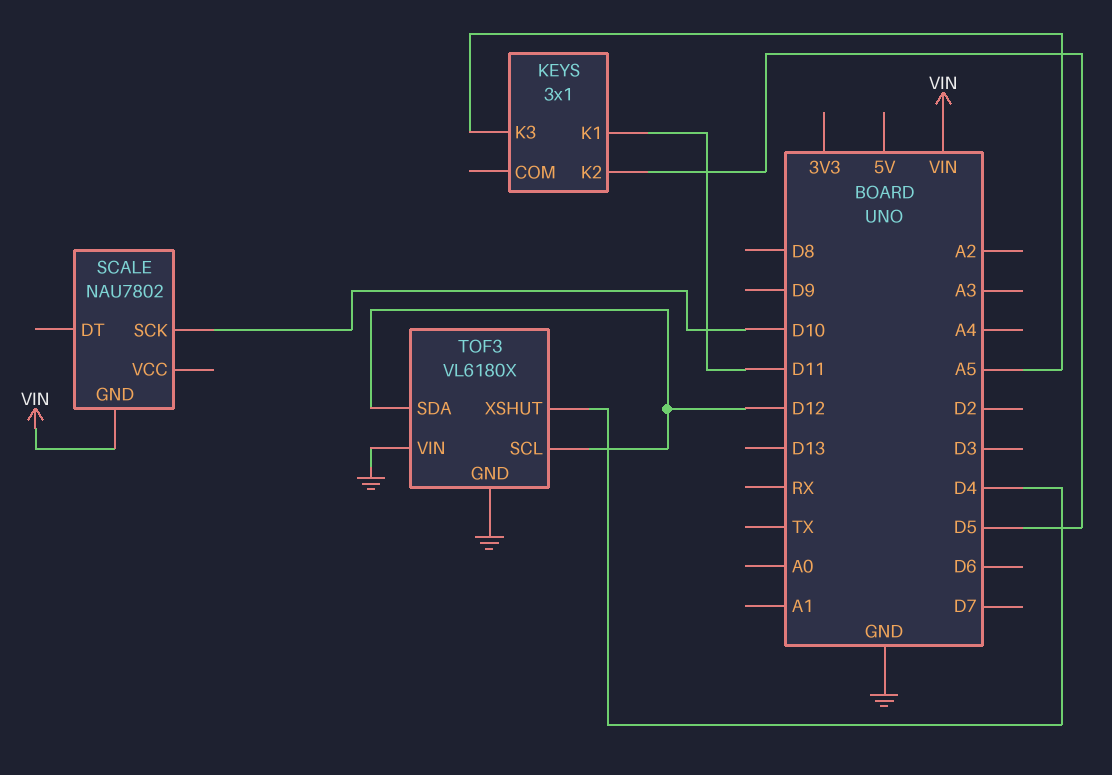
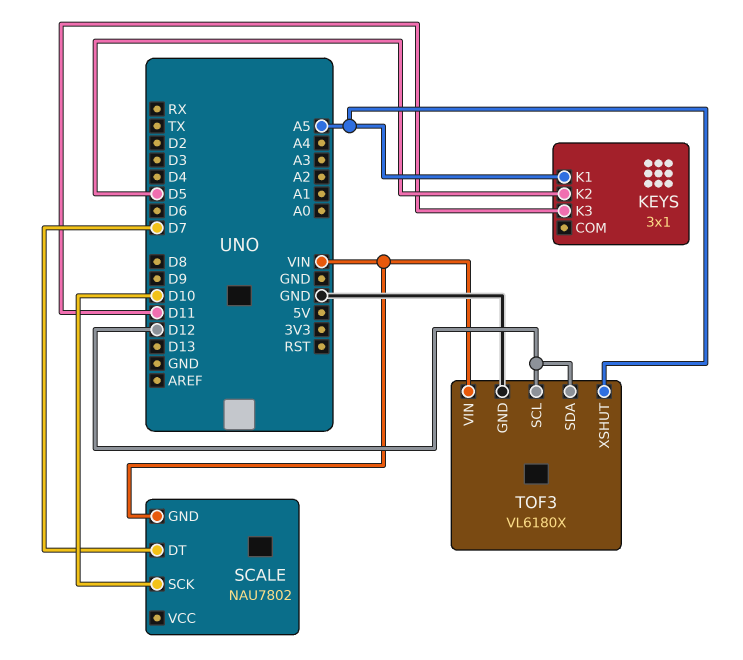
KEYS pin K1: D11 -> A5
KEYS pin K3: A5 -> D11
SCALE pin DT: none -> D7
TOF3 pin VIN: GND -> VIN
TOF3 pin XSHUT: D4 -> A5

